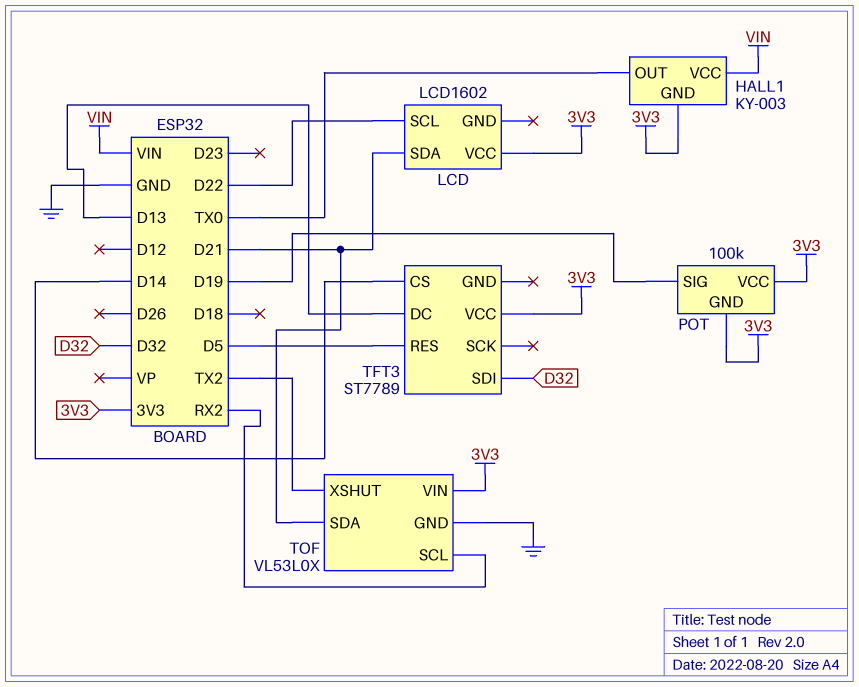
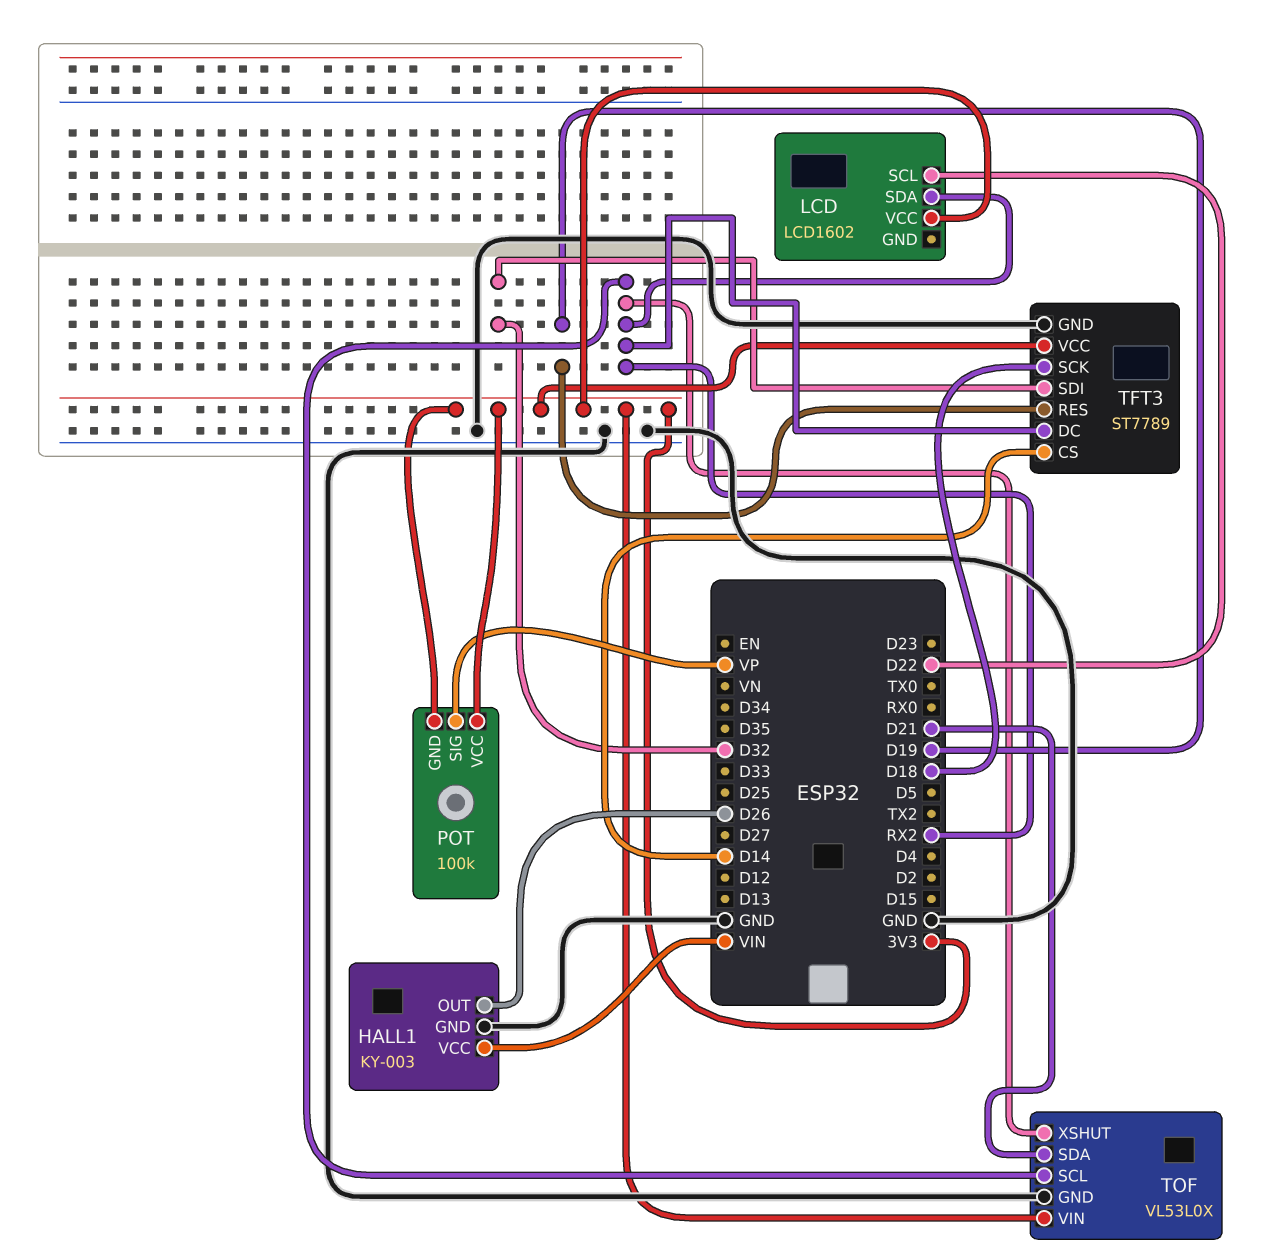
HALL1 pin GND: 3V3 -> GND
HALL1 pin OUT: TX0 -> D26
LCD pin SDA: D21 -> RX2
POT pin SIG: D19 -> VP
TFT3 pin DC: D13 -> RX2
TFT3 pin GND: none -> GND
TFT3 pin RES: D5 -> D19
TFT3 pin SCK: none -> D18
TOF pin XSHUT: TX2 -> RX2

